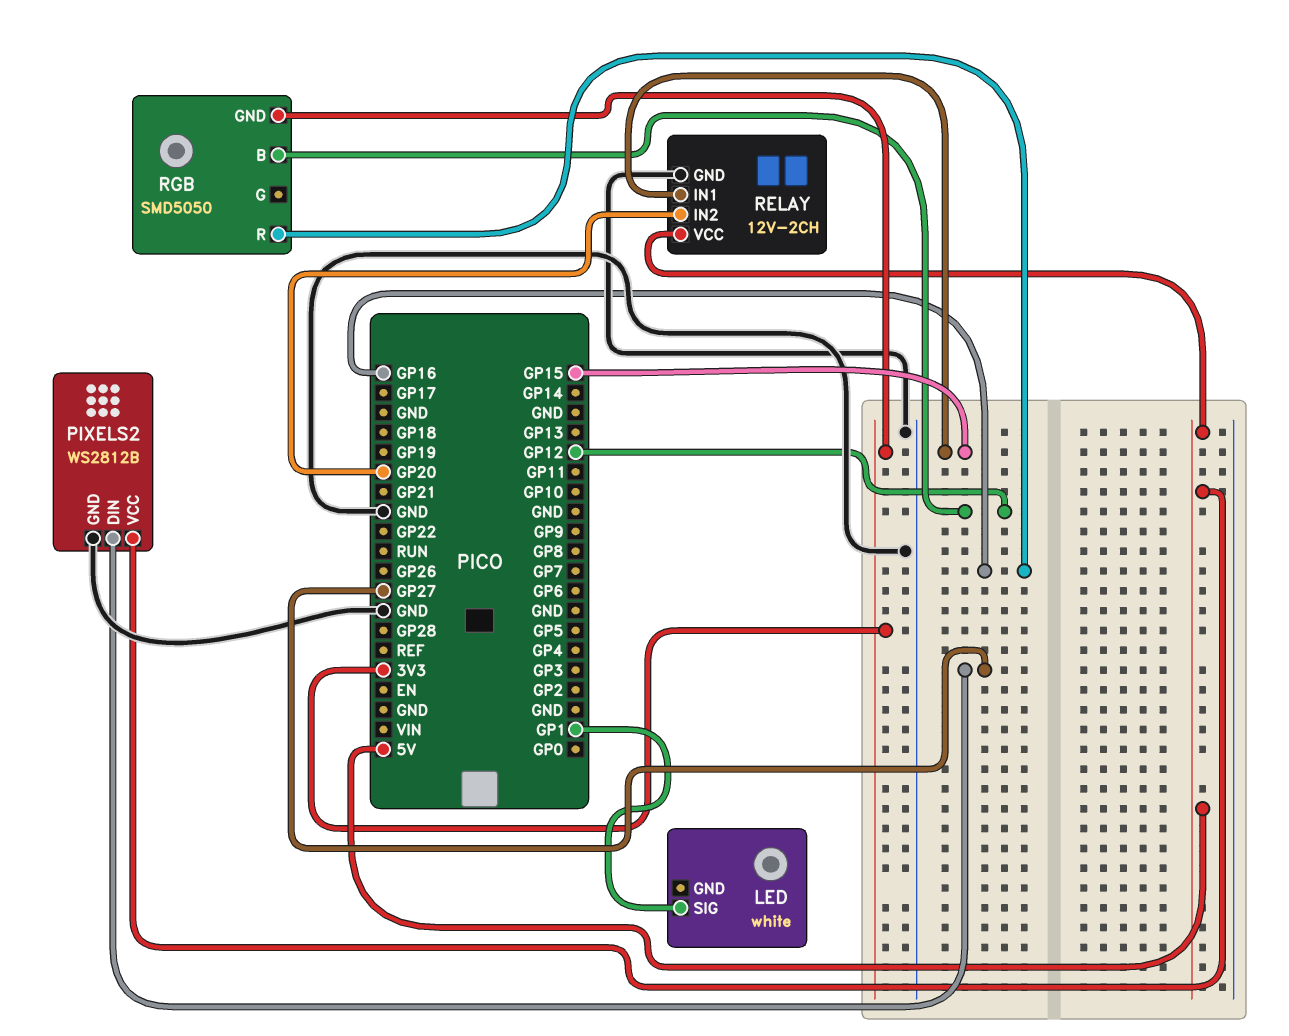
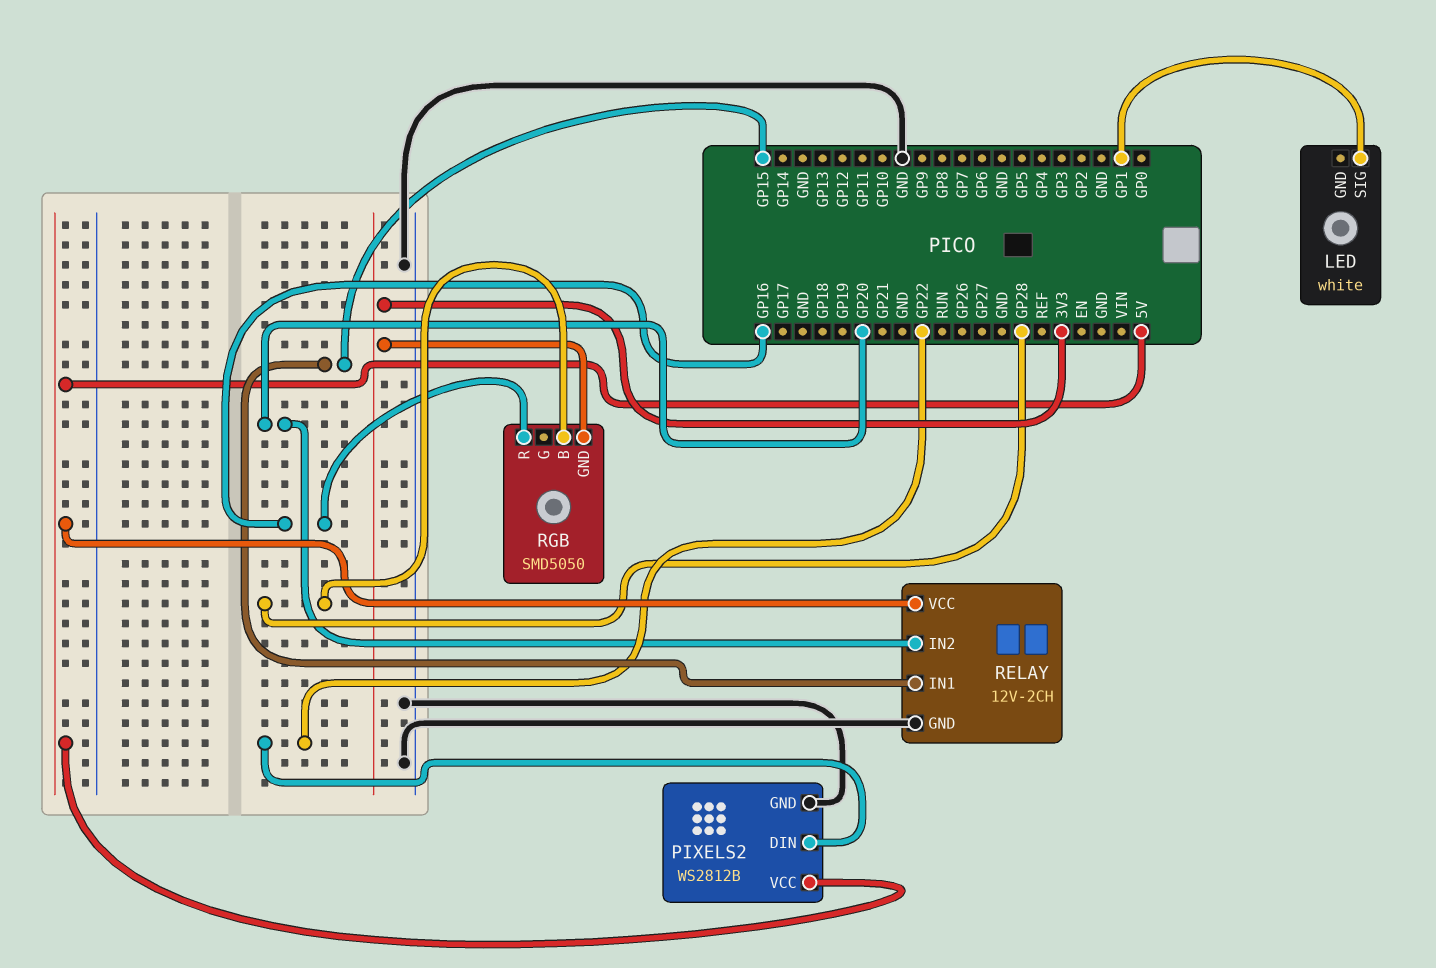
PIXELS2 pin DIN: GP27 -> GP22
RGB pin B: GP12 -> GP28

